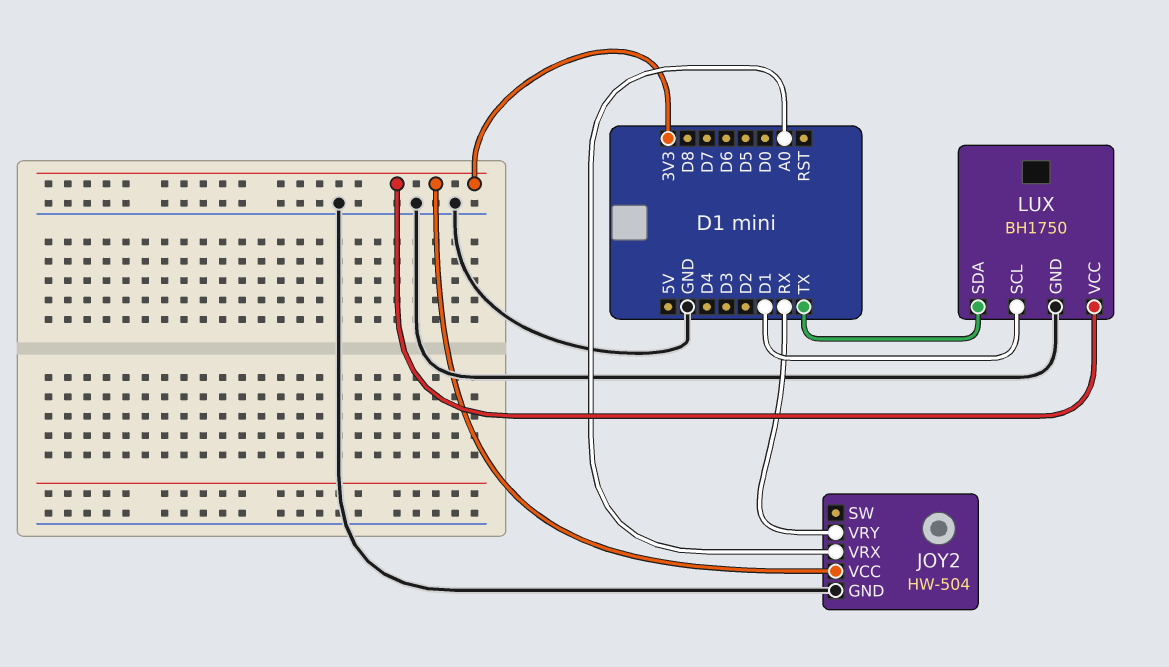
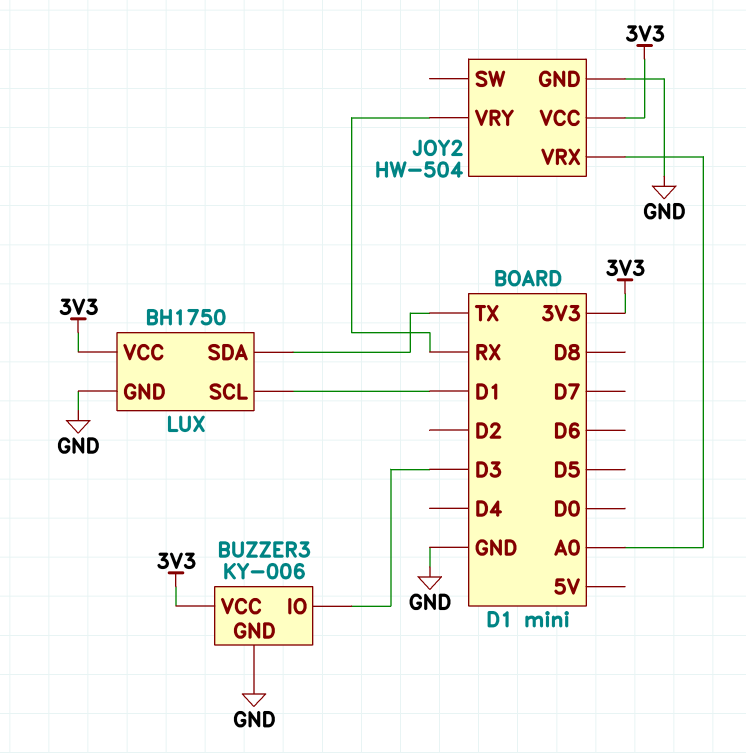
BUZZER3: none -> KY-006
BUZZER3 pin GND: none -> GND
BUZZER3 pin IO: none -> D3
BUZZER3 pin VCC: none -> 3V3

